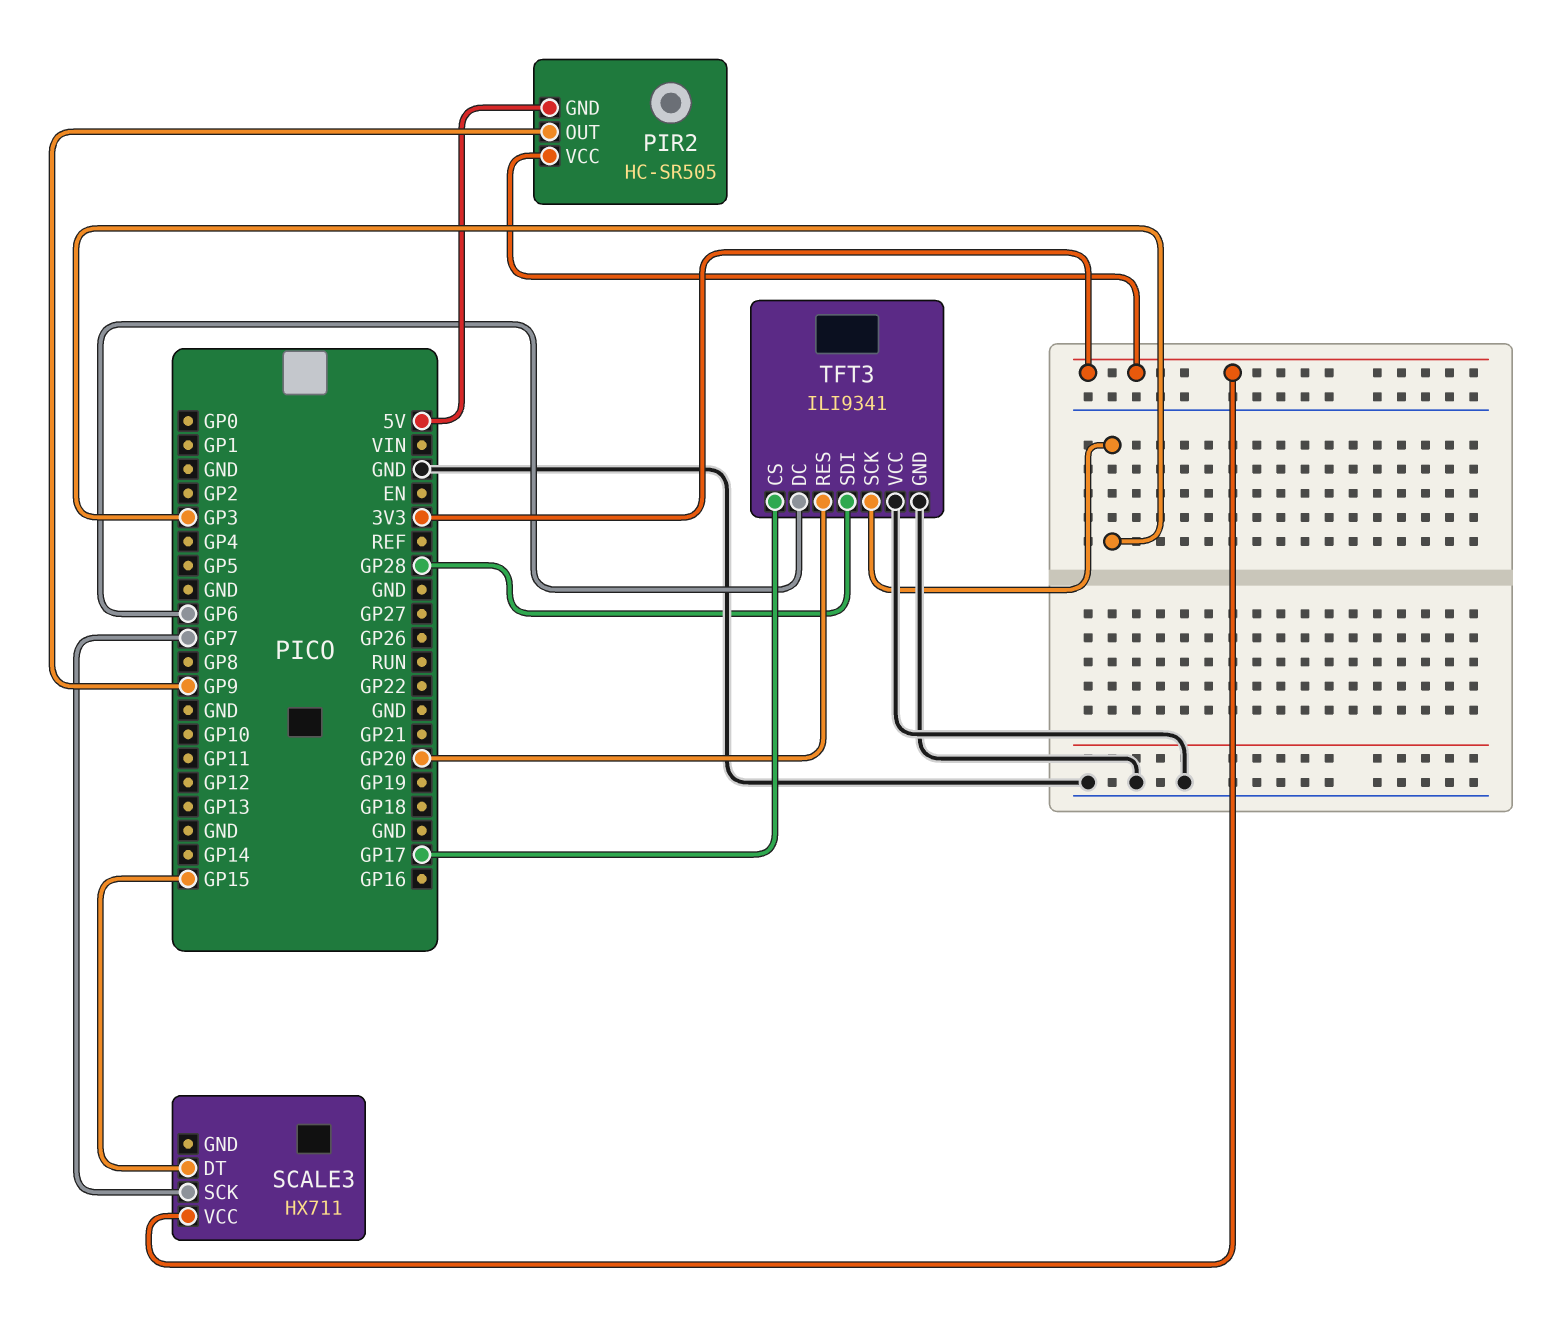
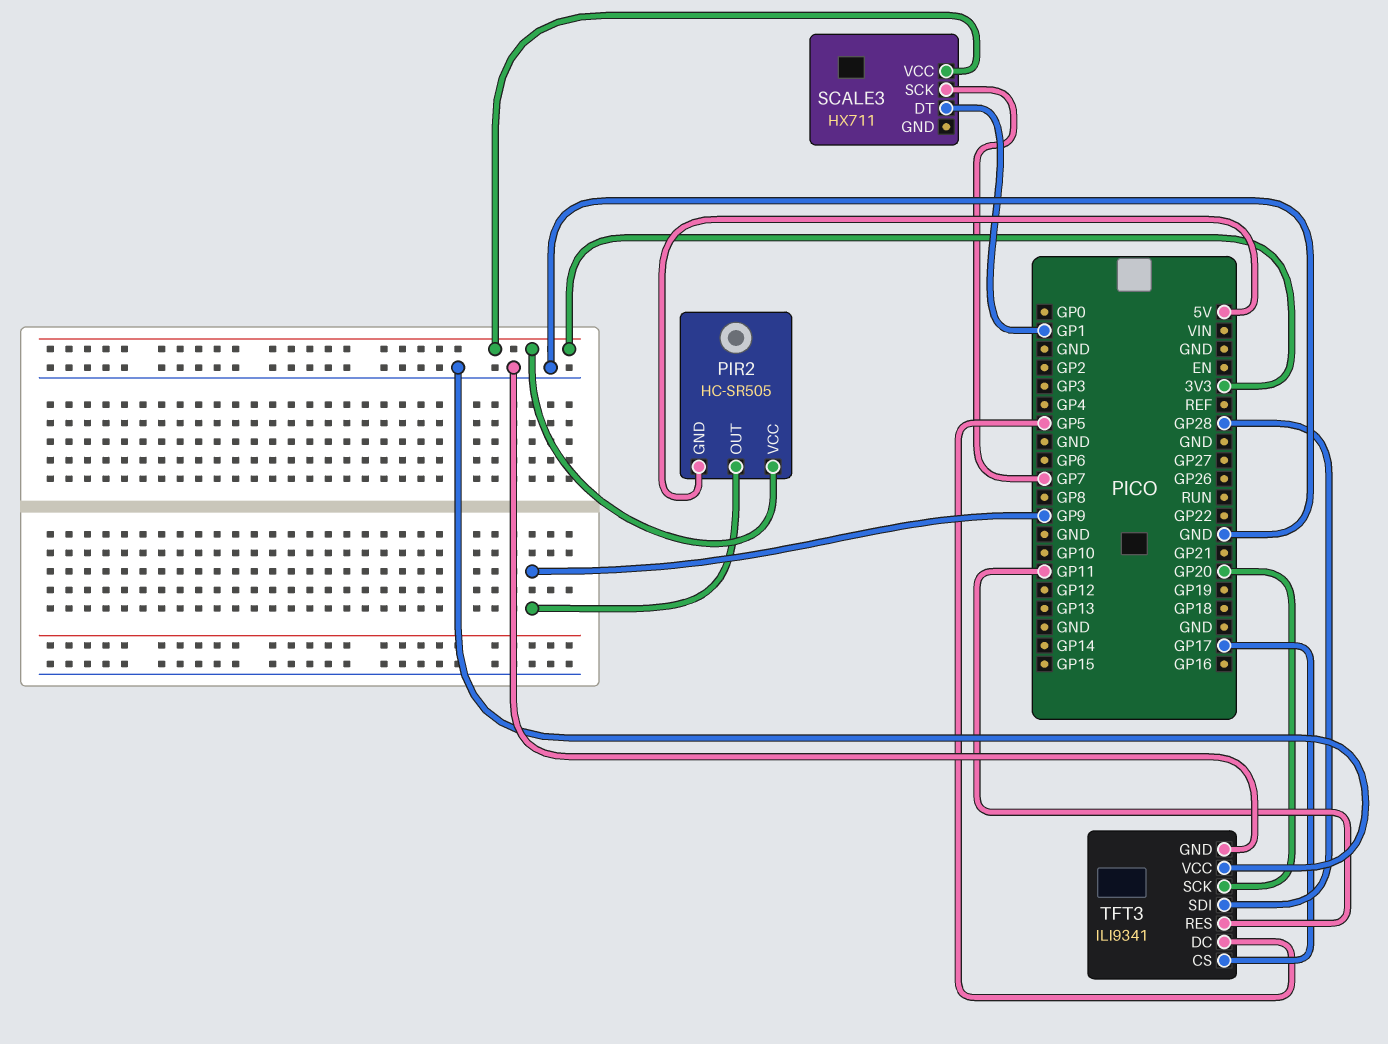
SCALE3 pin DT: GP15 -> GP1
TFT3 pin DC: GP6 -> GP5
TFT3 pin RES: GP20 -> GP11
TFT3 pin SCK: GP3 -> GP20

